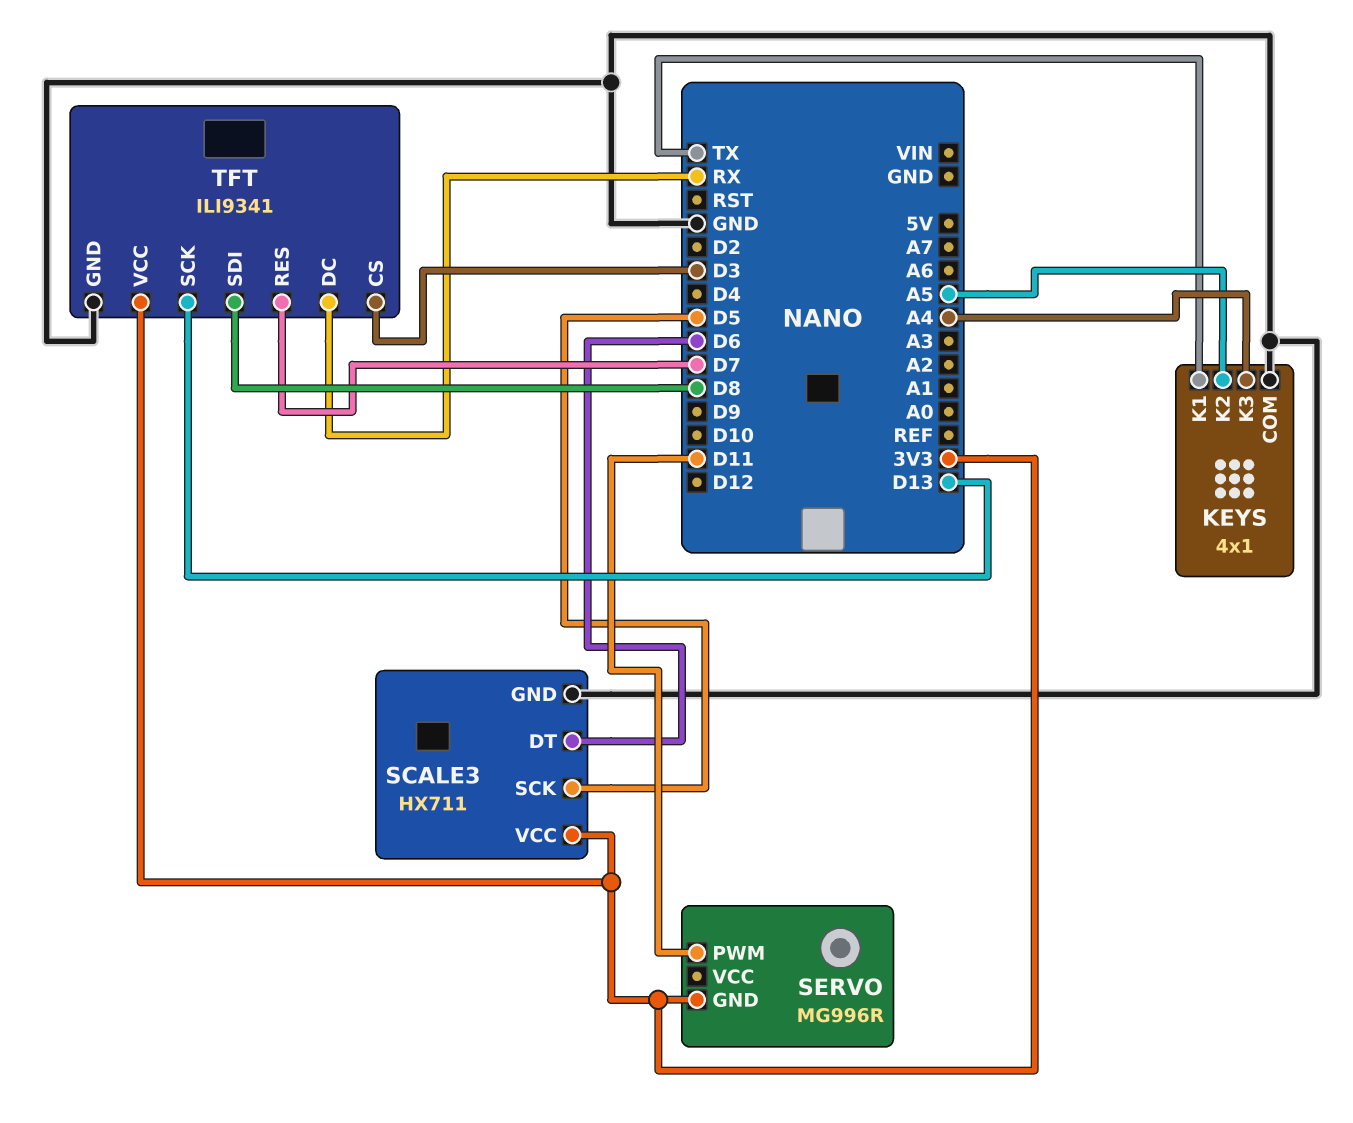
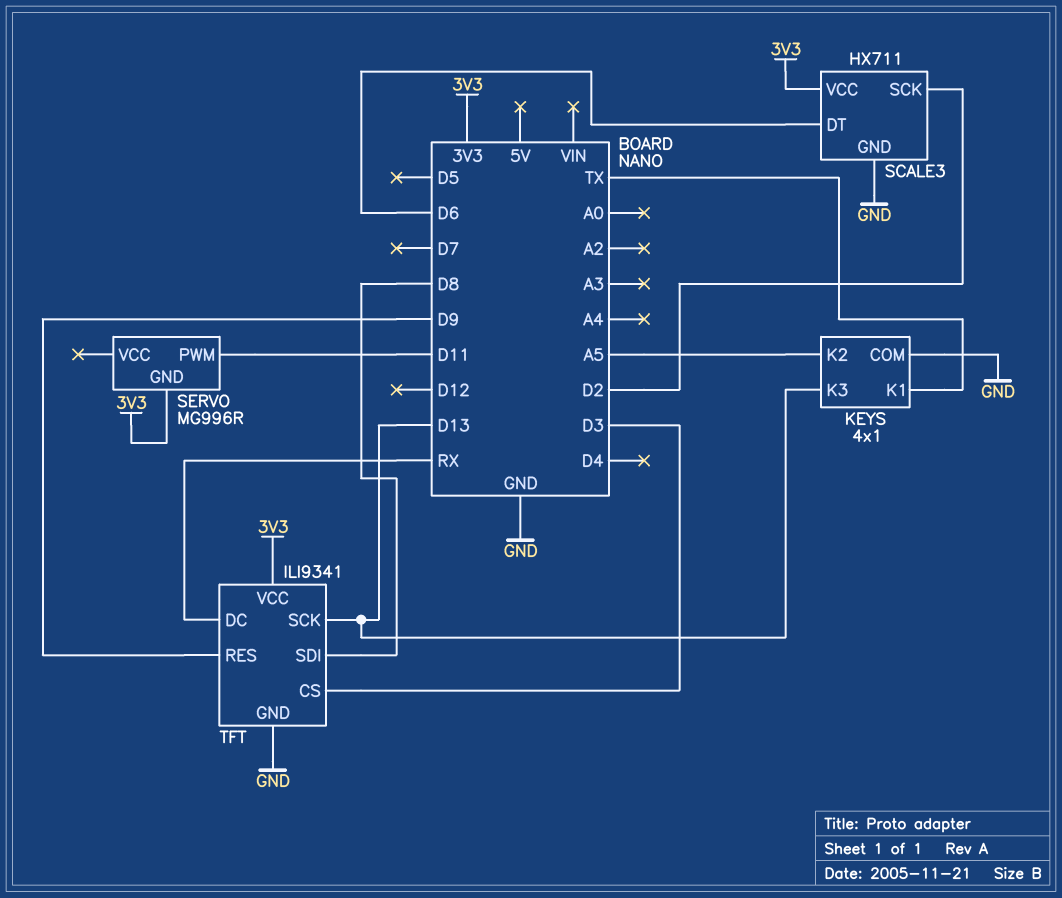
KEYS pin K3: A4 -> D13
SCALE3 pin SCK: D5 -> D2
TFT pin RES: D7 -> D9

